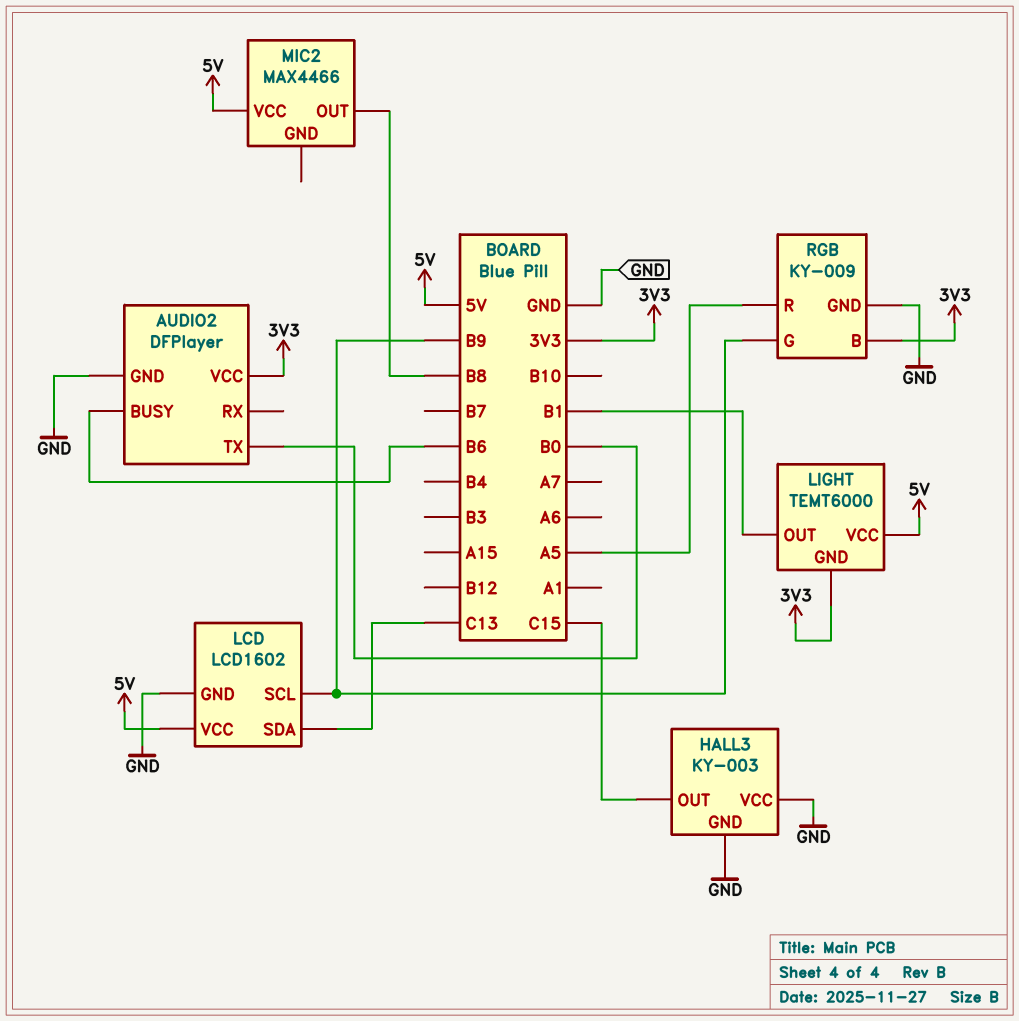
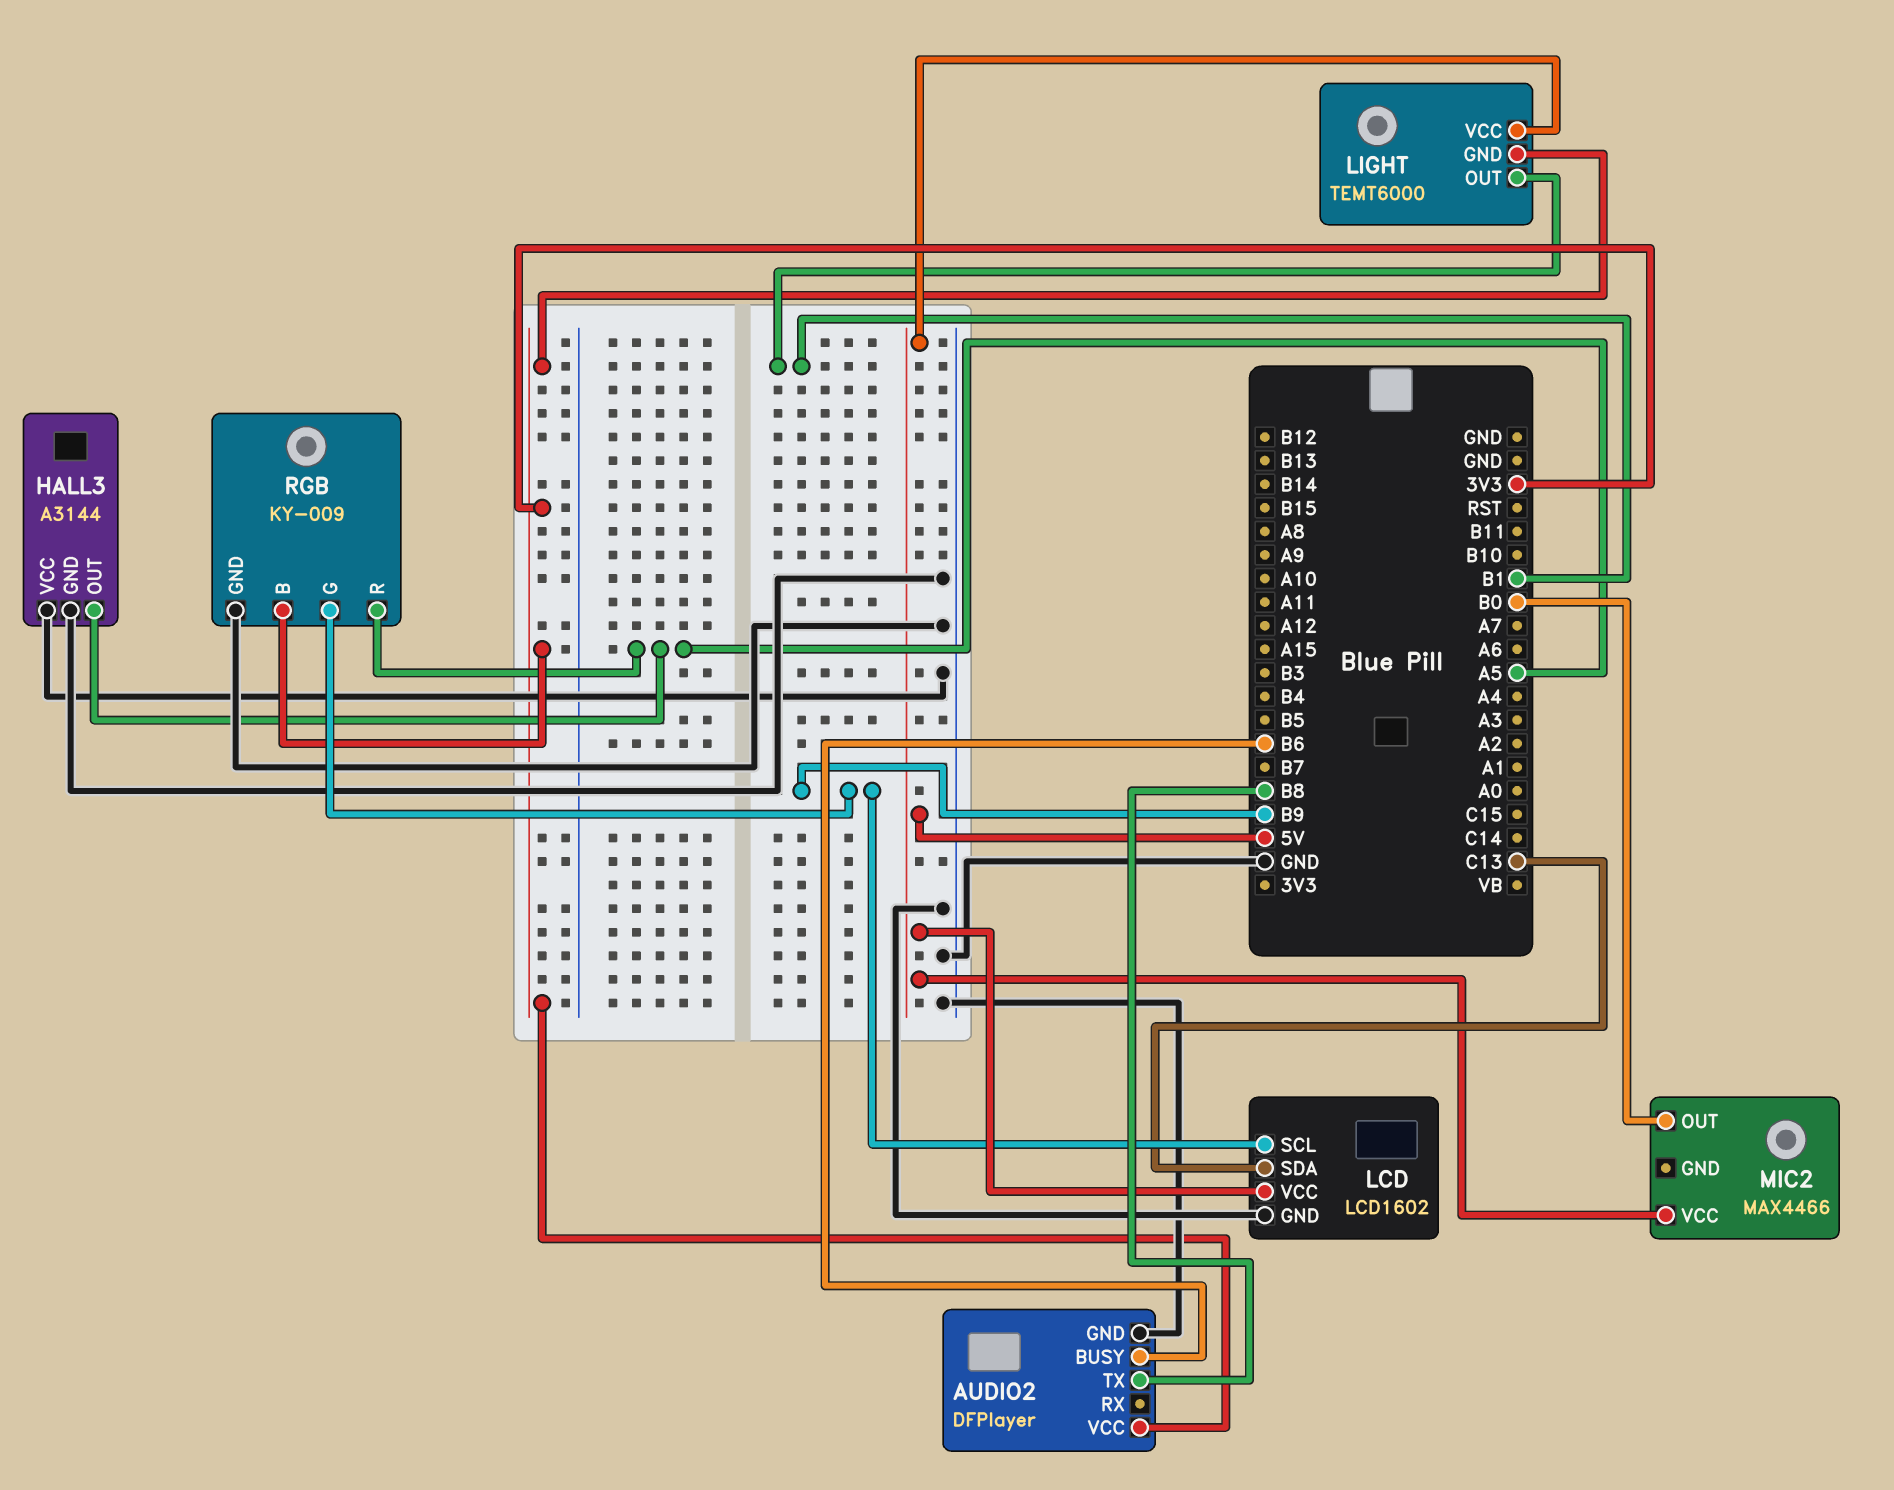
AUDIO2 pin TX: B0 -> B8
HALL3: KY-003 -> A3144
HALL3 pin OUT: C15 -> A5
MIC2 pin OUT: B8 -> B0

